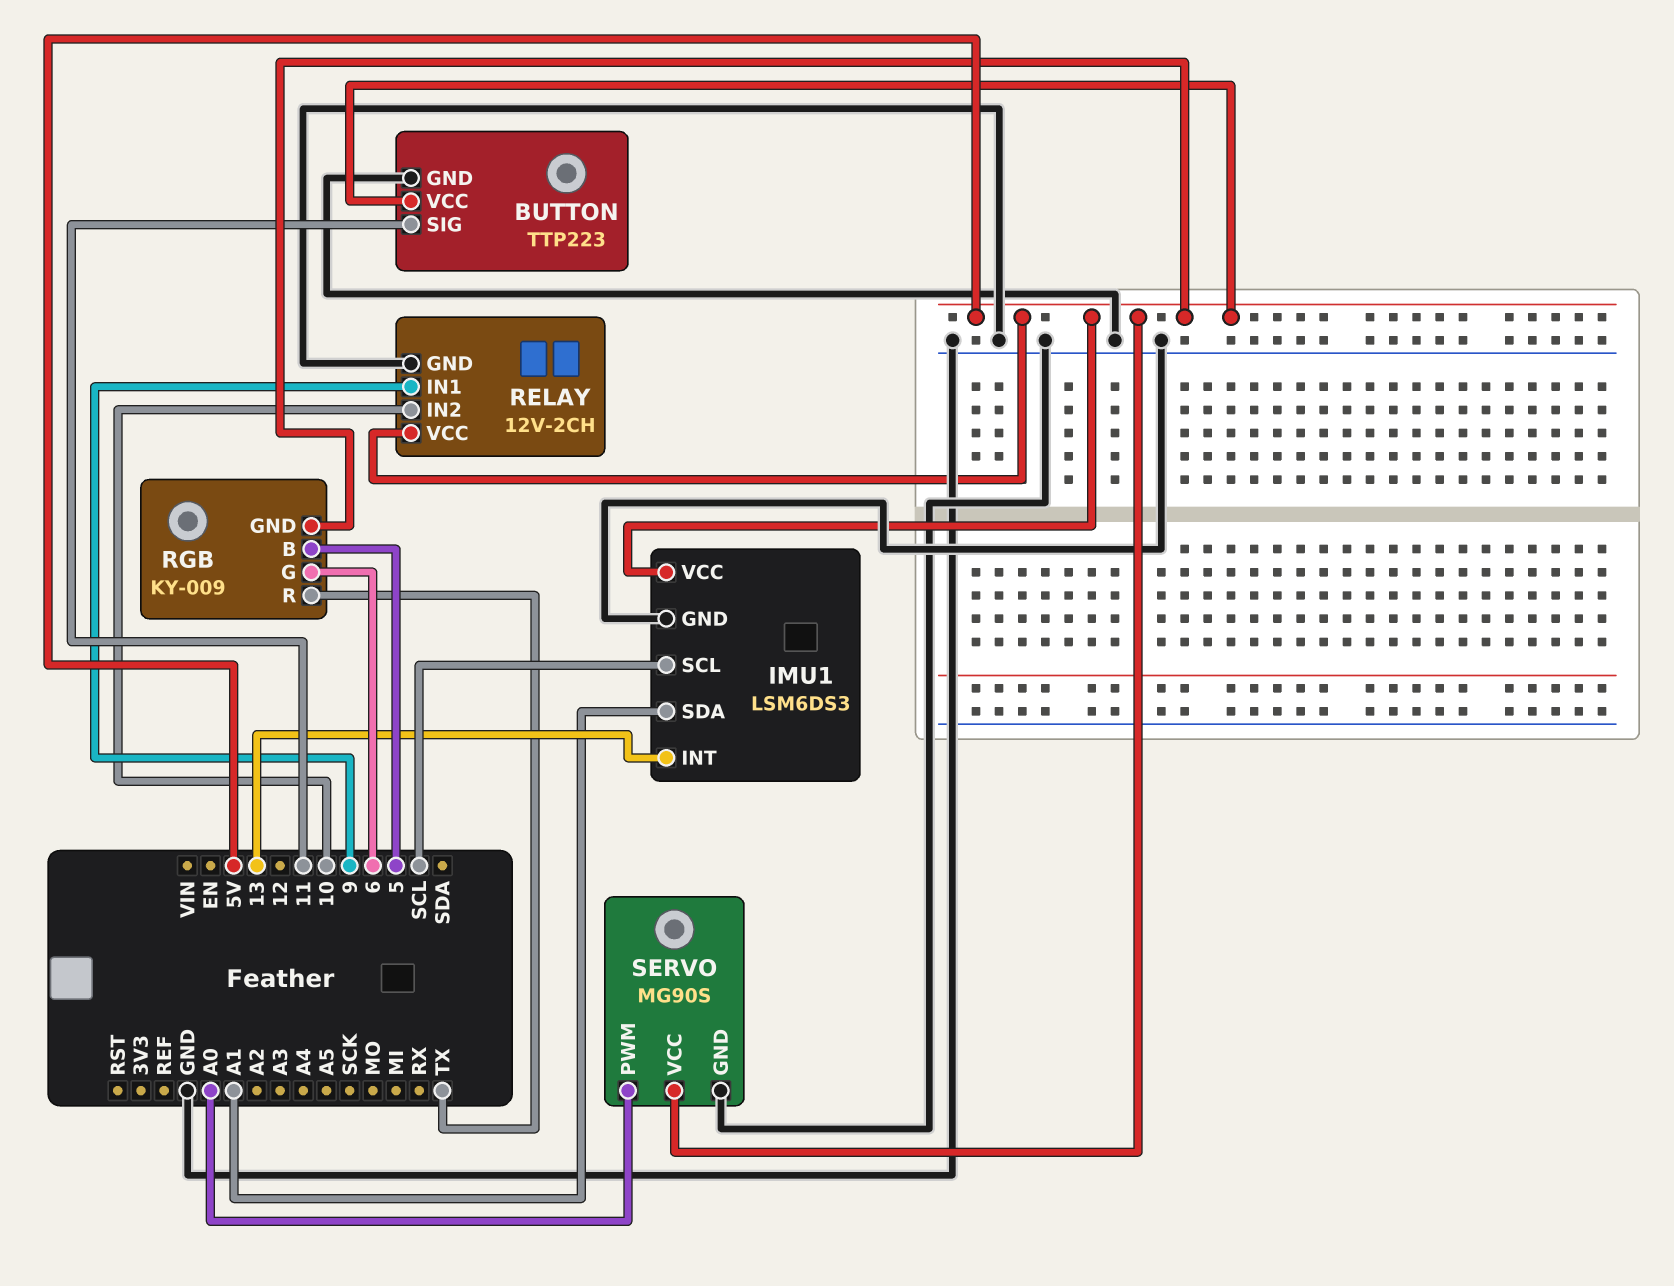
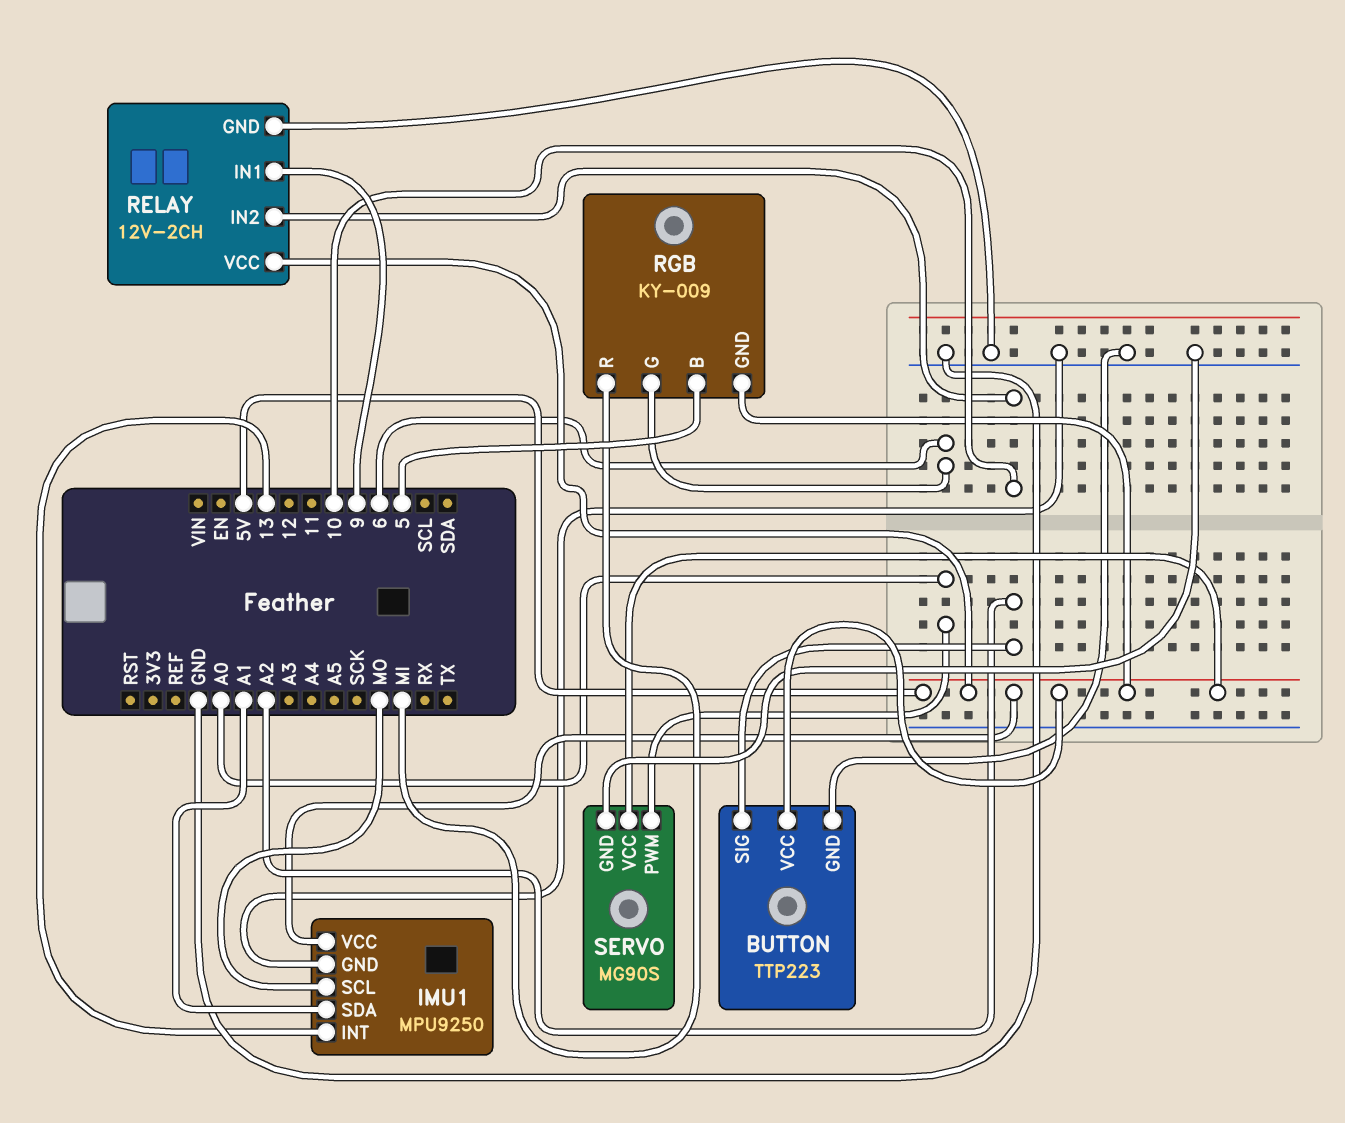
BUTTON pin SIG: 11 -> A2
IMU1: LSM6DS3 -> MPU9250
IMU1 pin SCL: SCL -> MO
RGB pin R: TX -> MI

